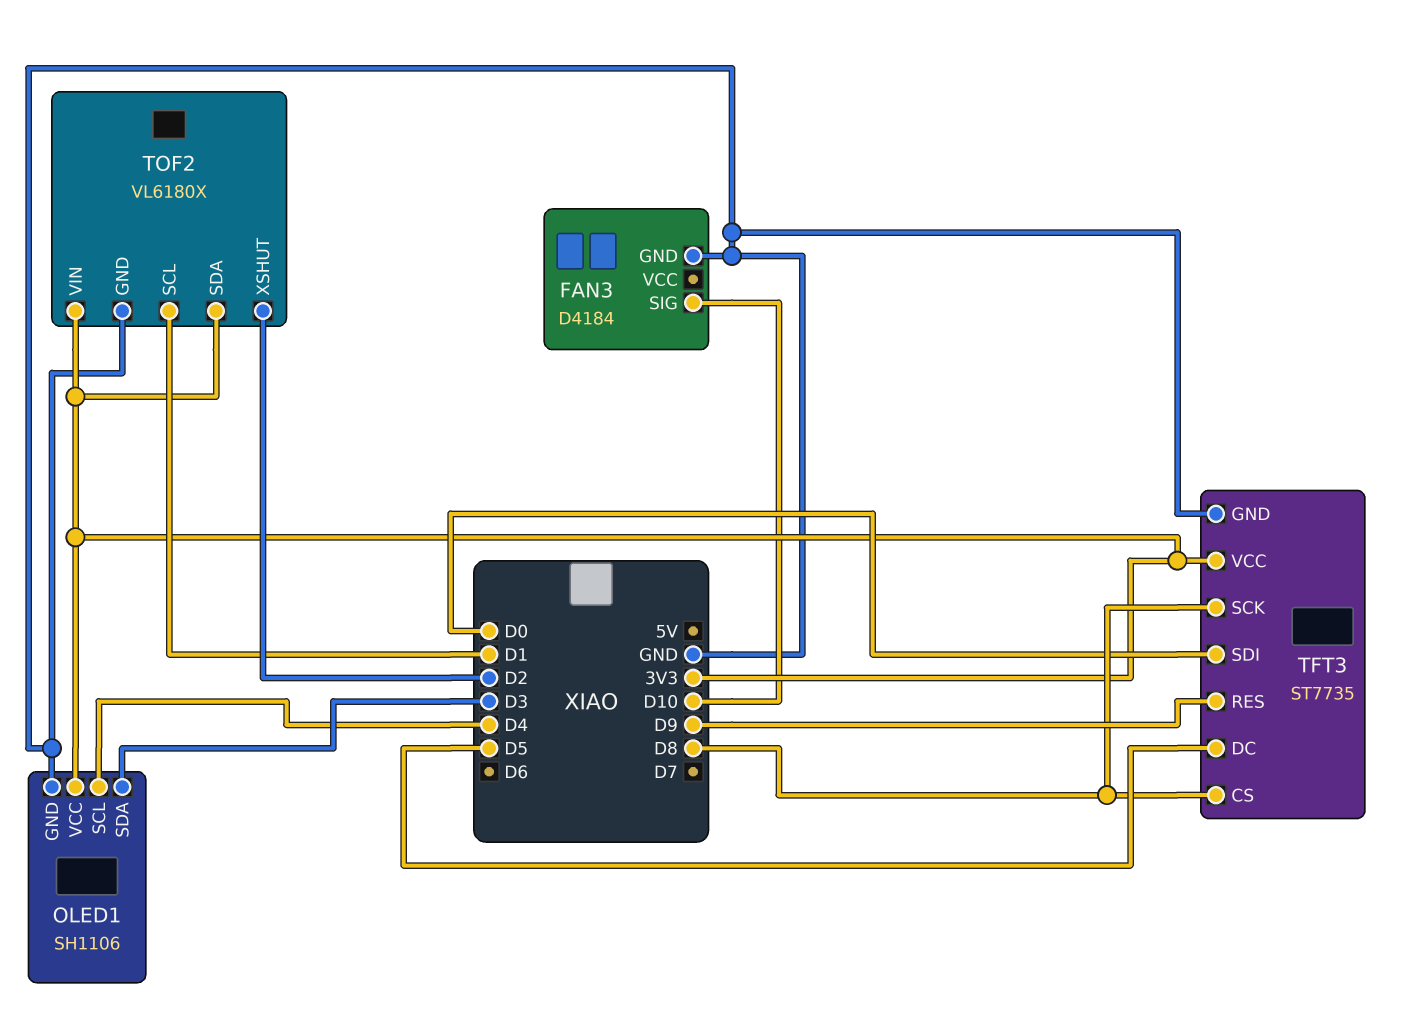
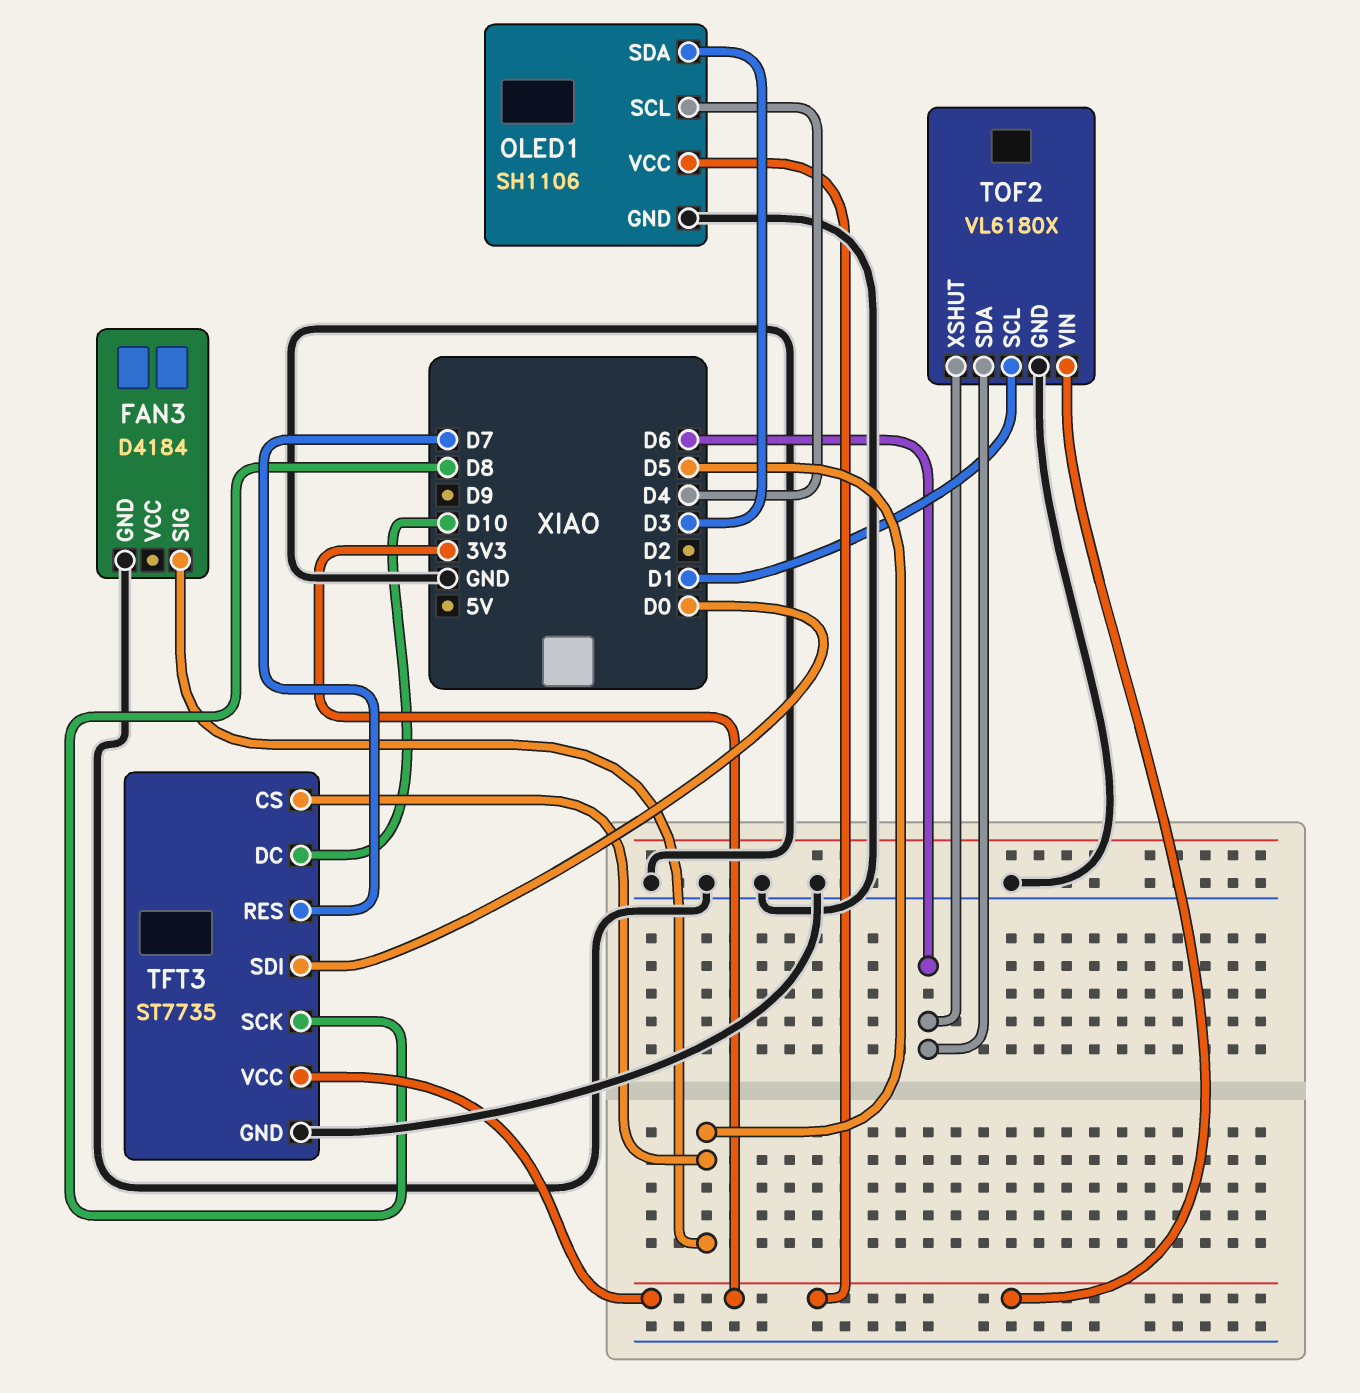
FAN3 pin SIG: D10 -> D5
TFT3 pin CS: D8 -> D5
TFT3 pin DC: D5 -> D10
TFT3 pin RES: D9 -> D7
TOF2 pin SDA: 3V3 -> D6
TOF2 pin XSHUT: D2 -> D6

